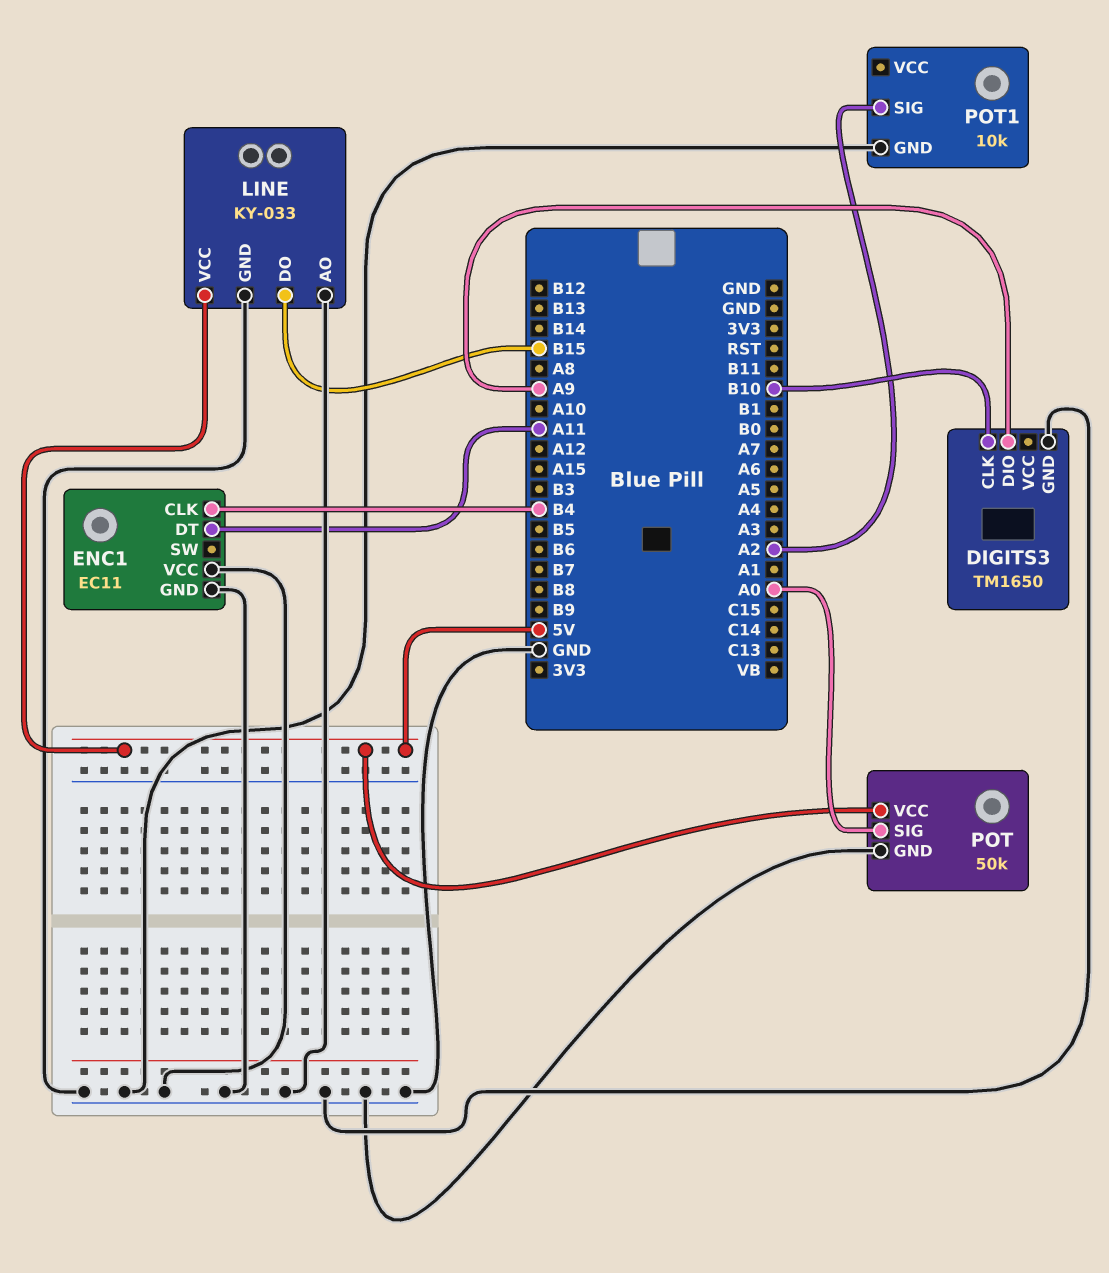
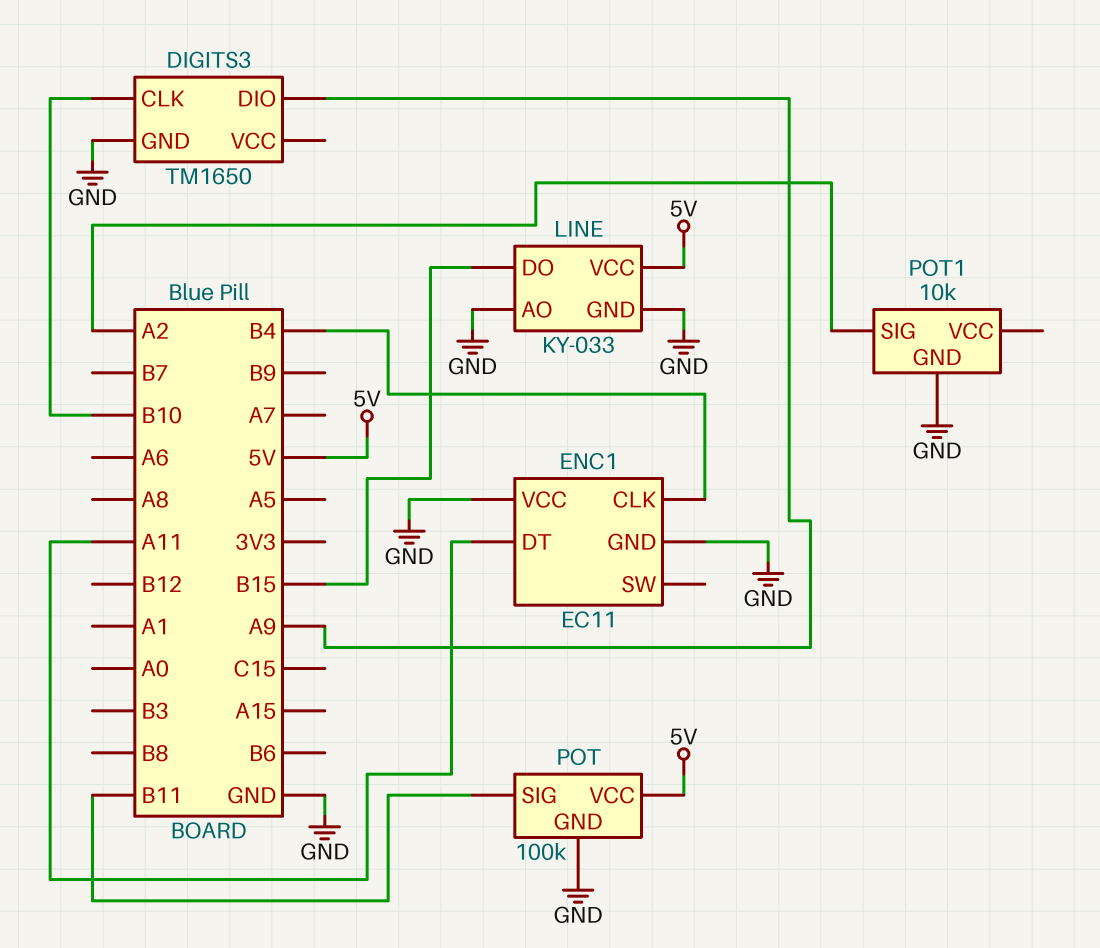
POT: 50k -> 100k
POT pin SIG: A0 -> B11

